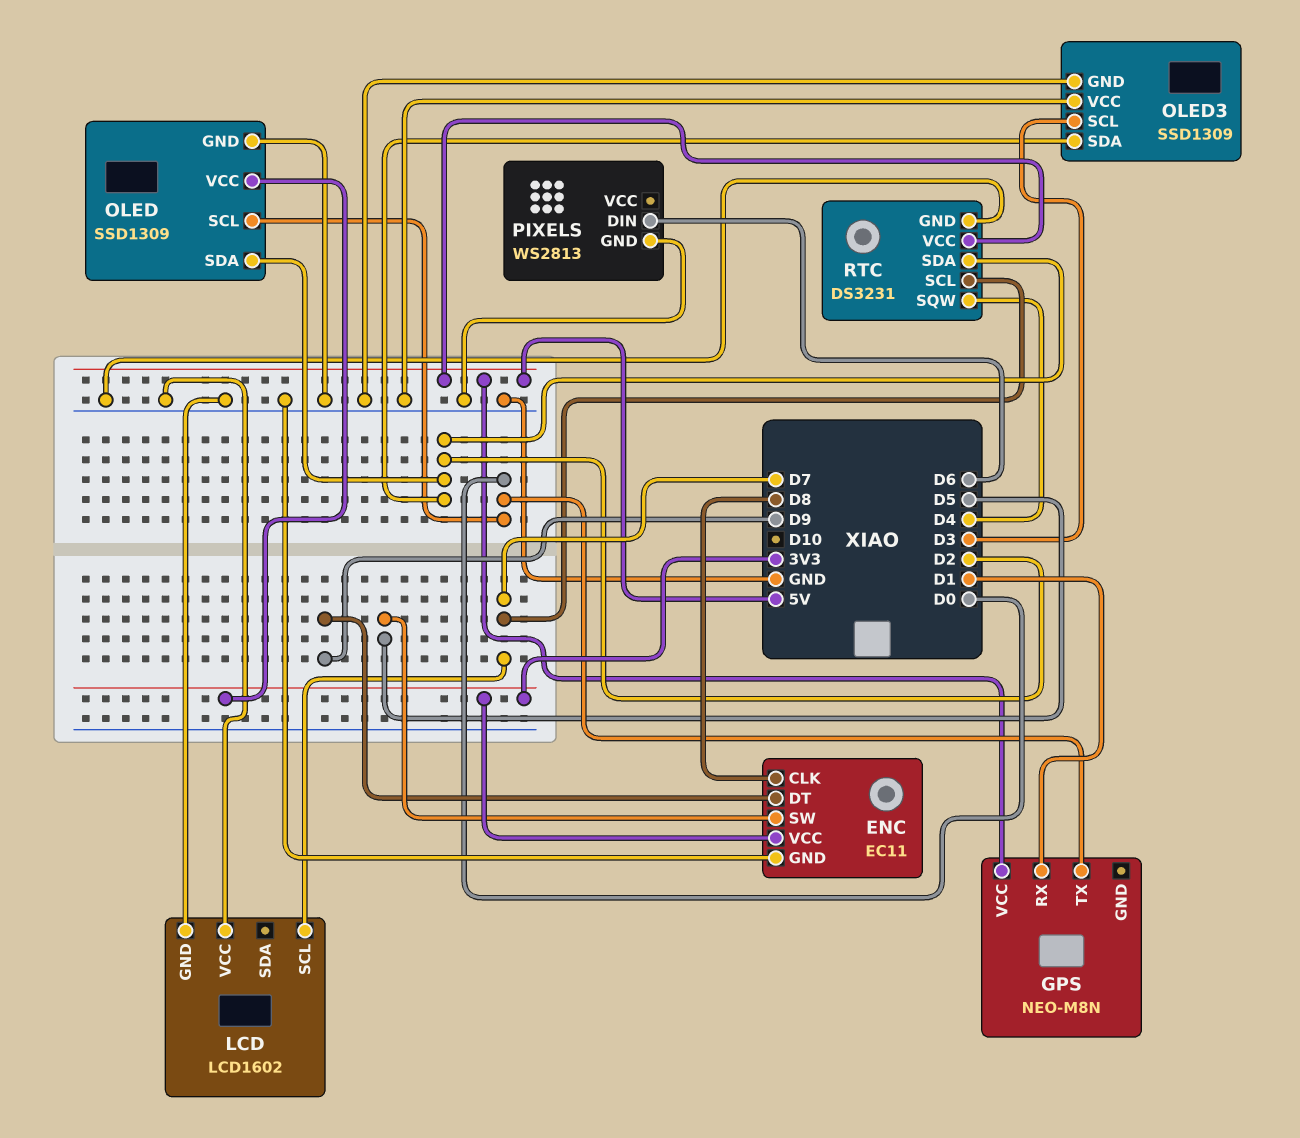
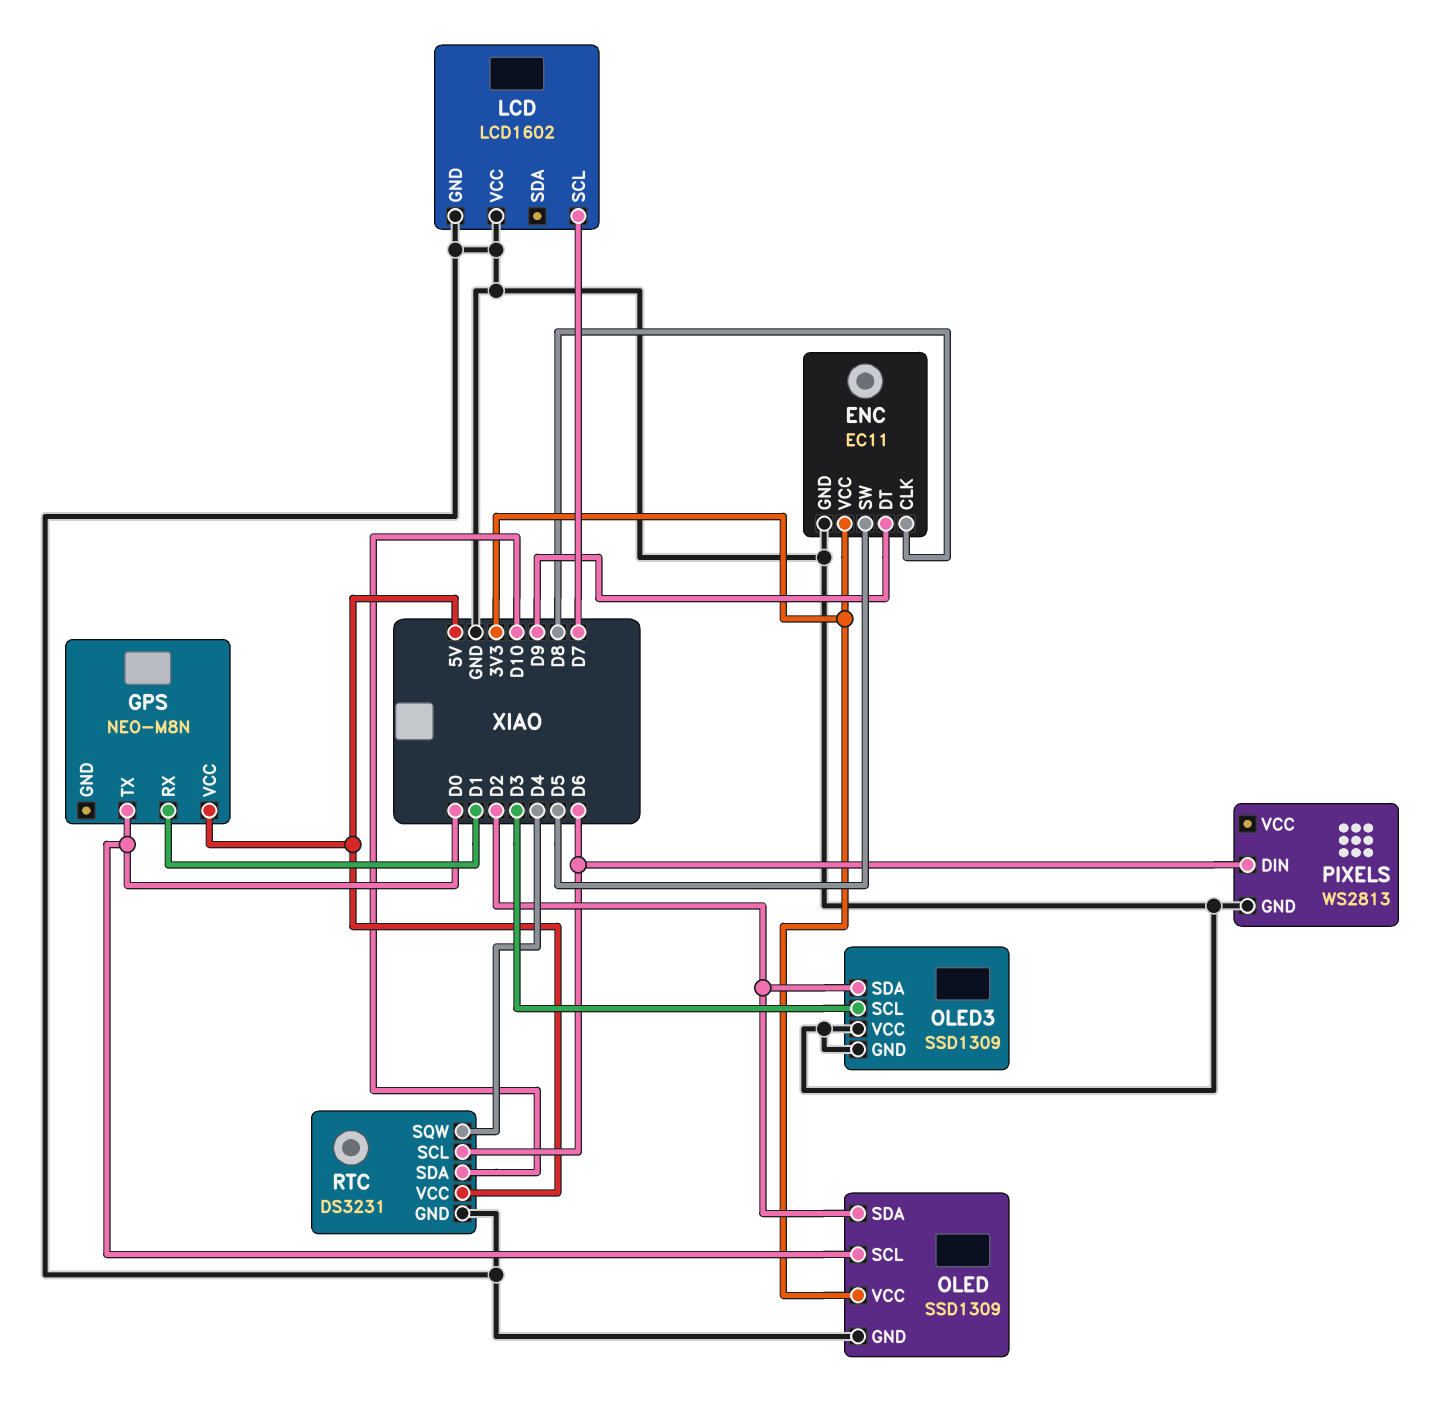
RTC pin SCL: D7 -> D6
RTC pin SDA: D2 -> D10

